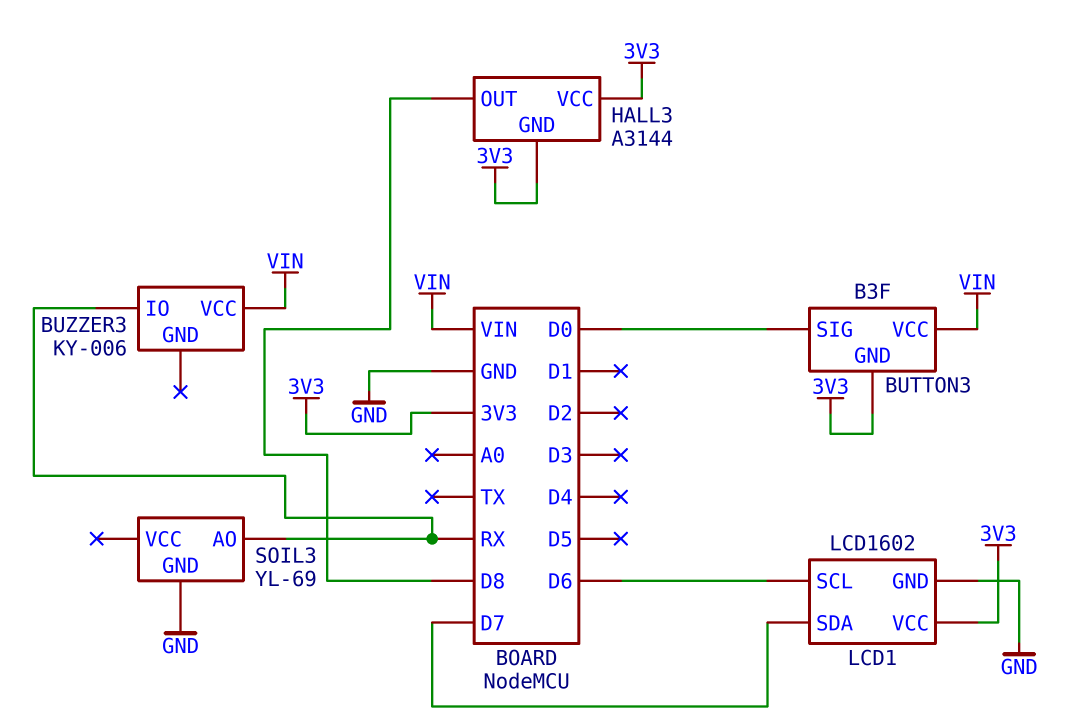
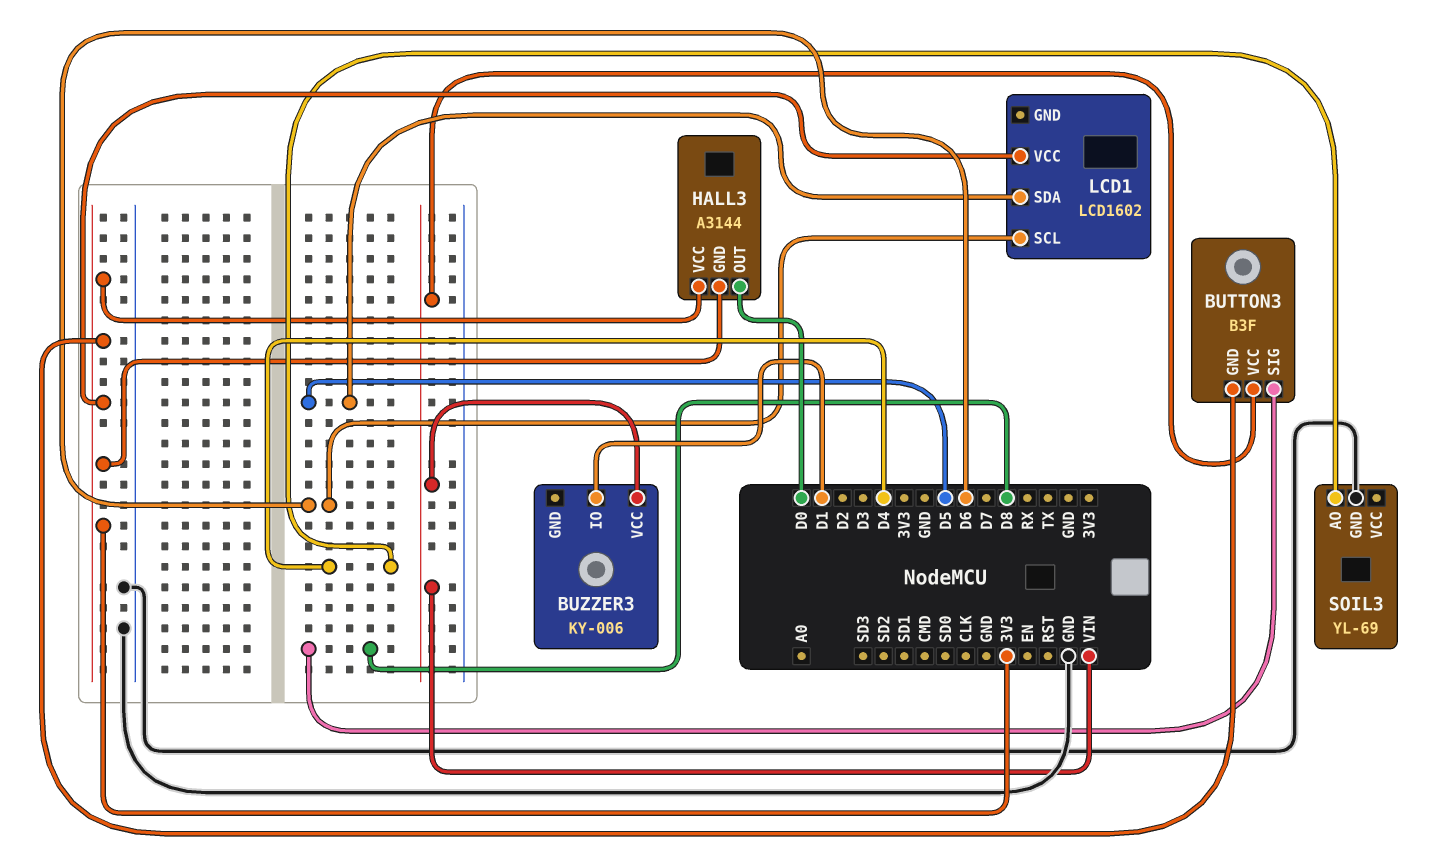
BUTTON3 pin SIG: D0 -> D8
BUZZER3 pin IO: RX -> D1
HALL3 pin OUT: D8 -> D0
LCD1 pin GND: GND -> none
LCD1 pin SDA: D7 -> D5
SOIL3 pin AO: RX -> D4

